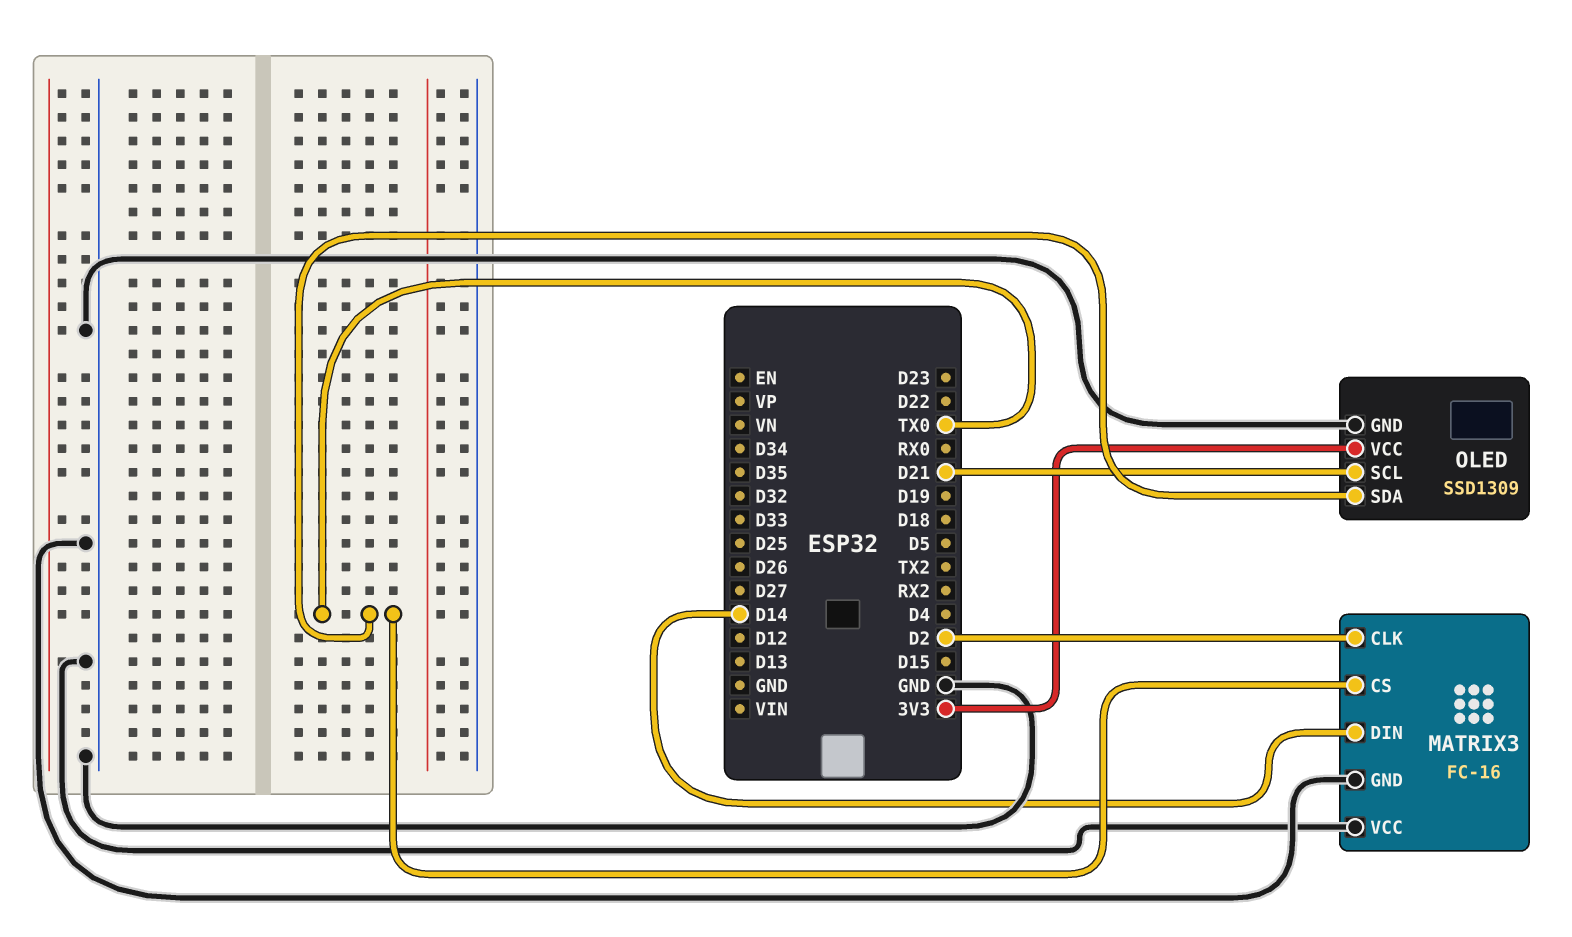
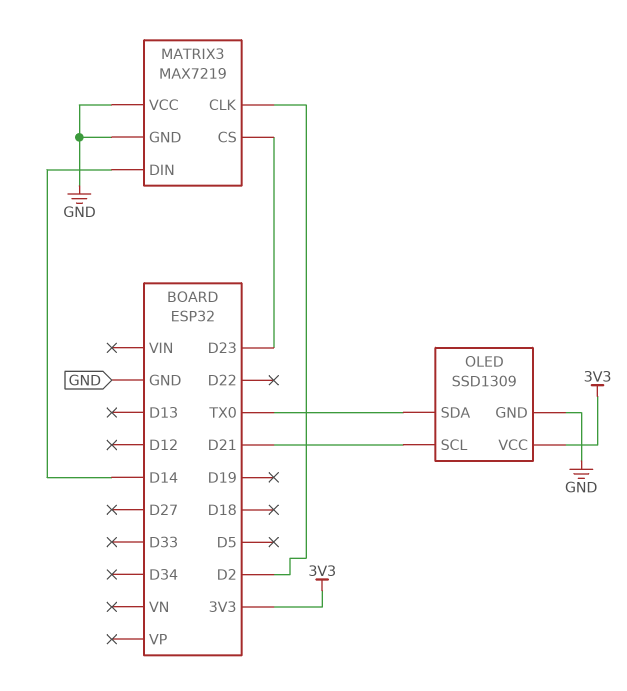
MATRIX3: FC-16 -> MAX7219
MATRIX3 pin CS: TX0 -> D23

